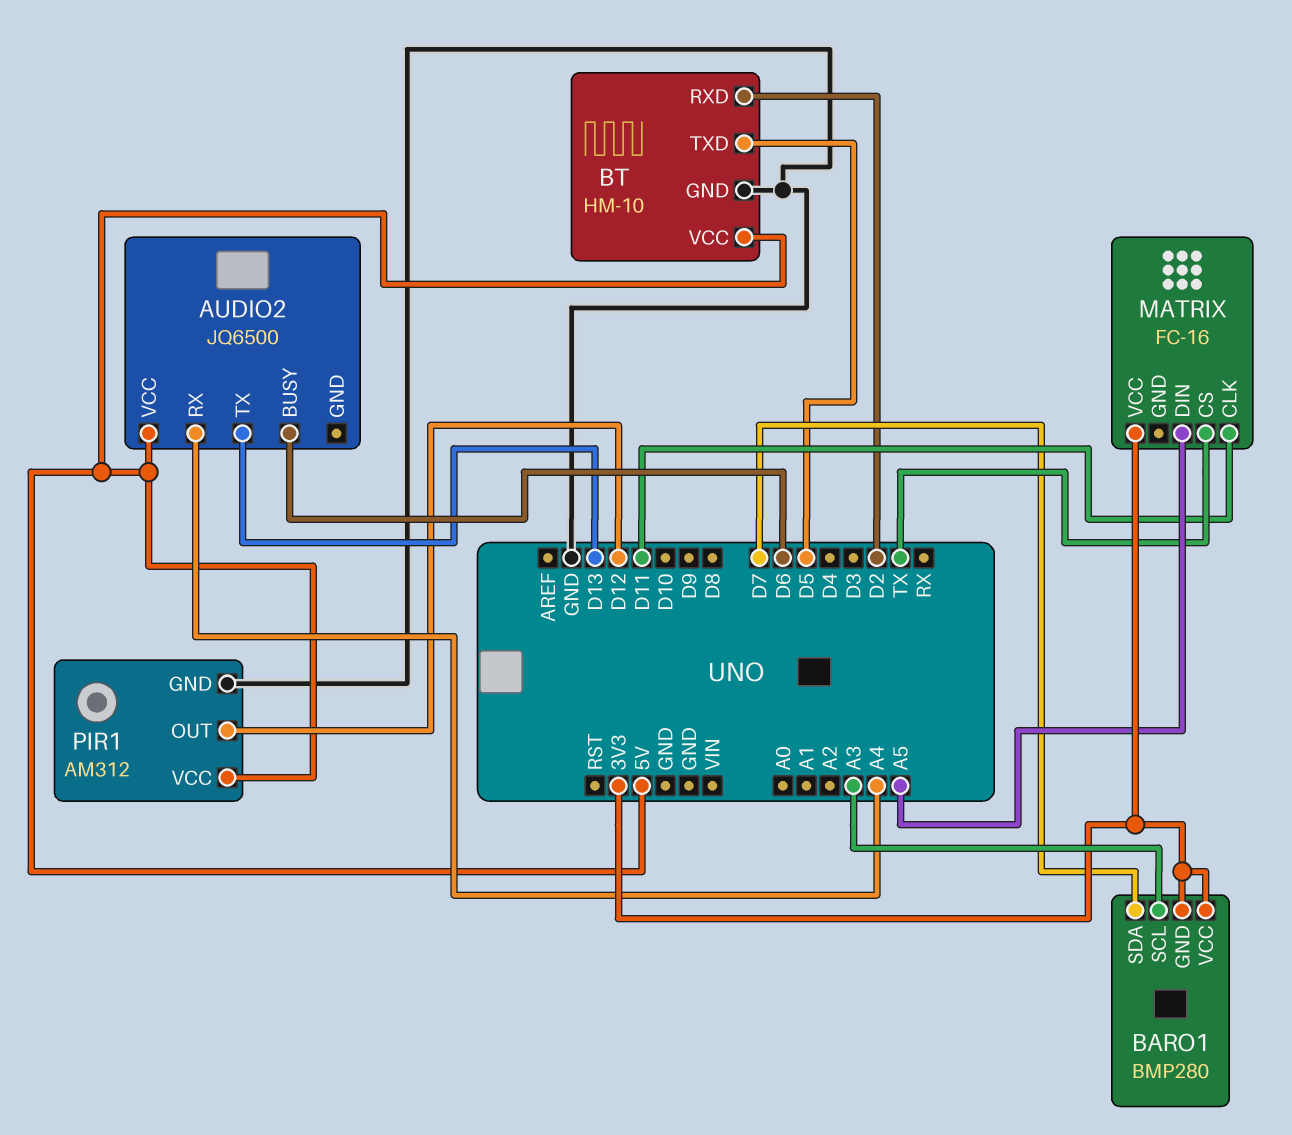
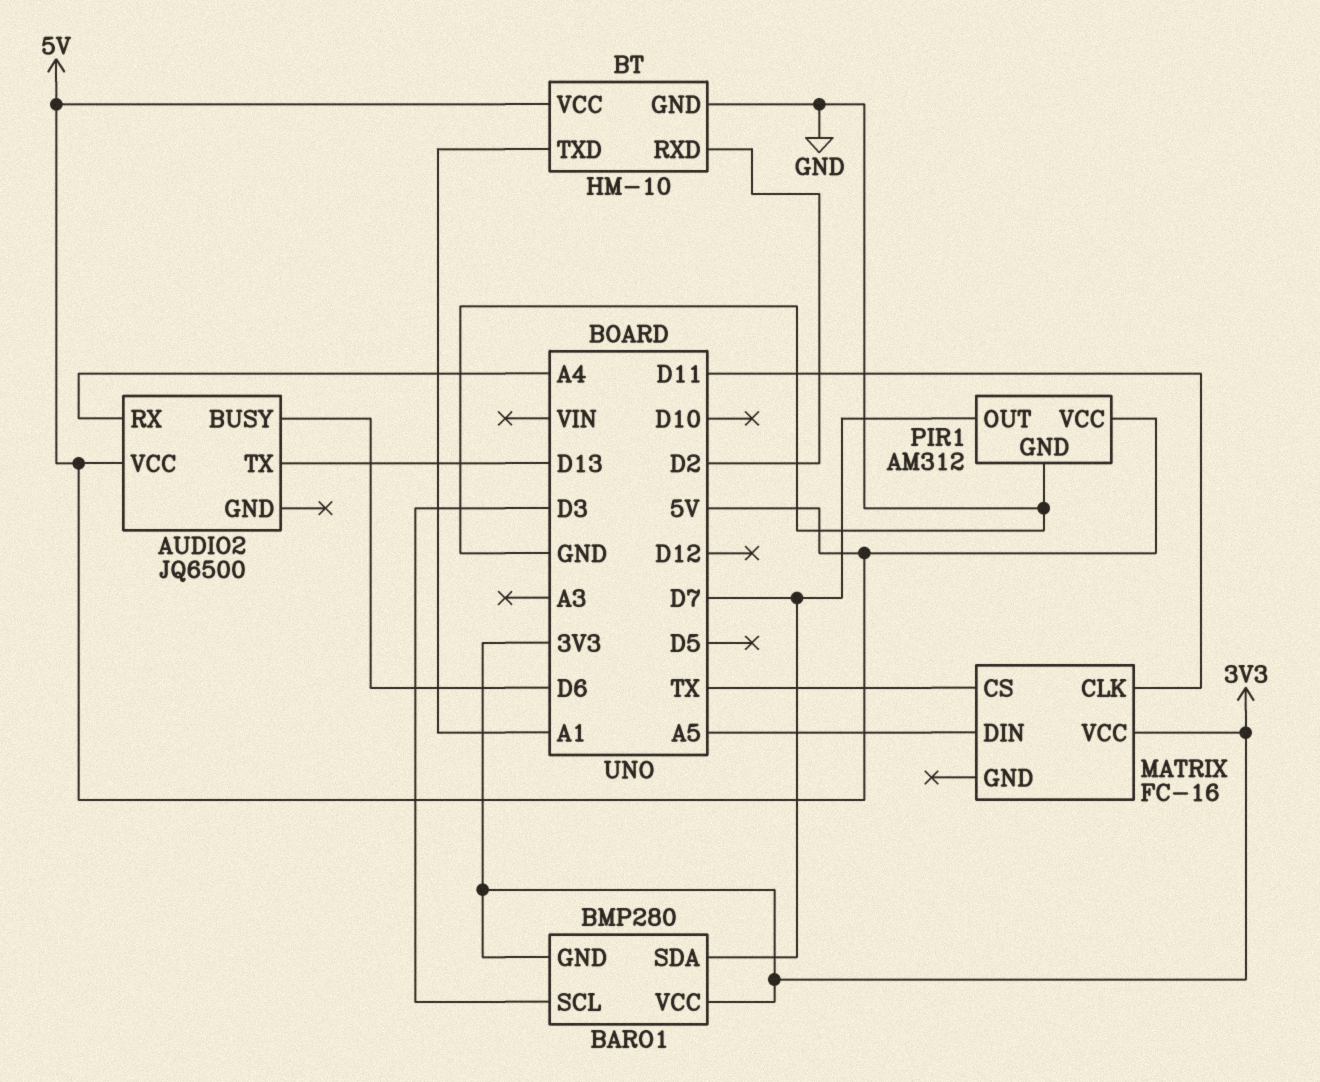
BARO1 pin SCL: A3 -> D3
BT pin TXD: D5 -> A1
PIR1 pin OUT: D12 -> D7

